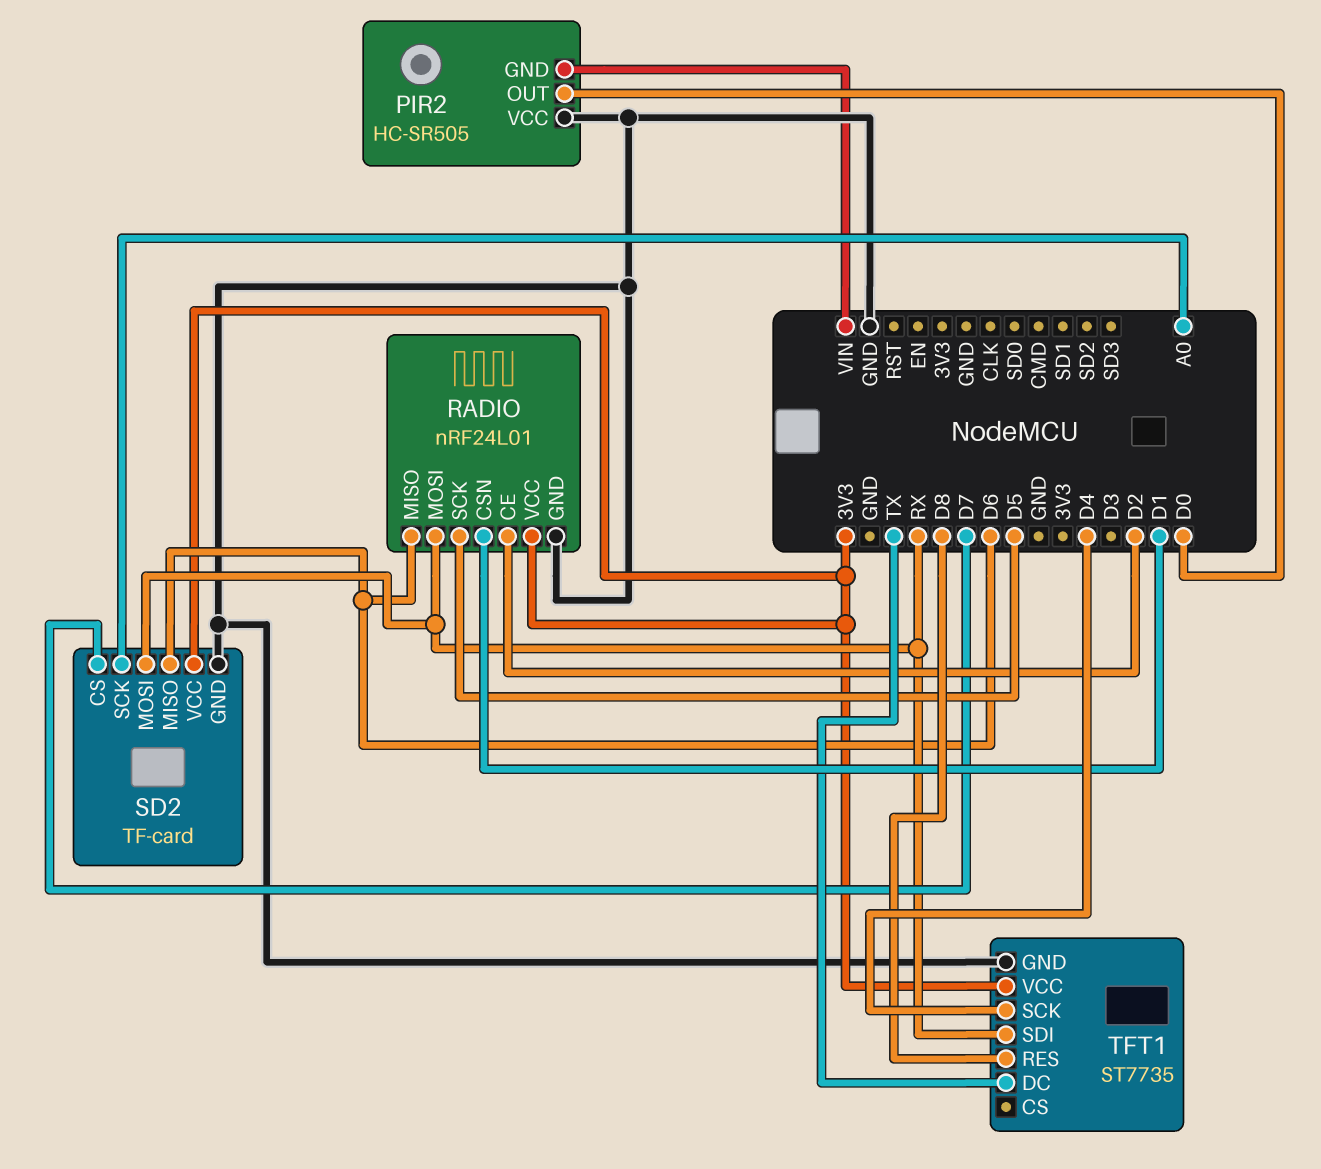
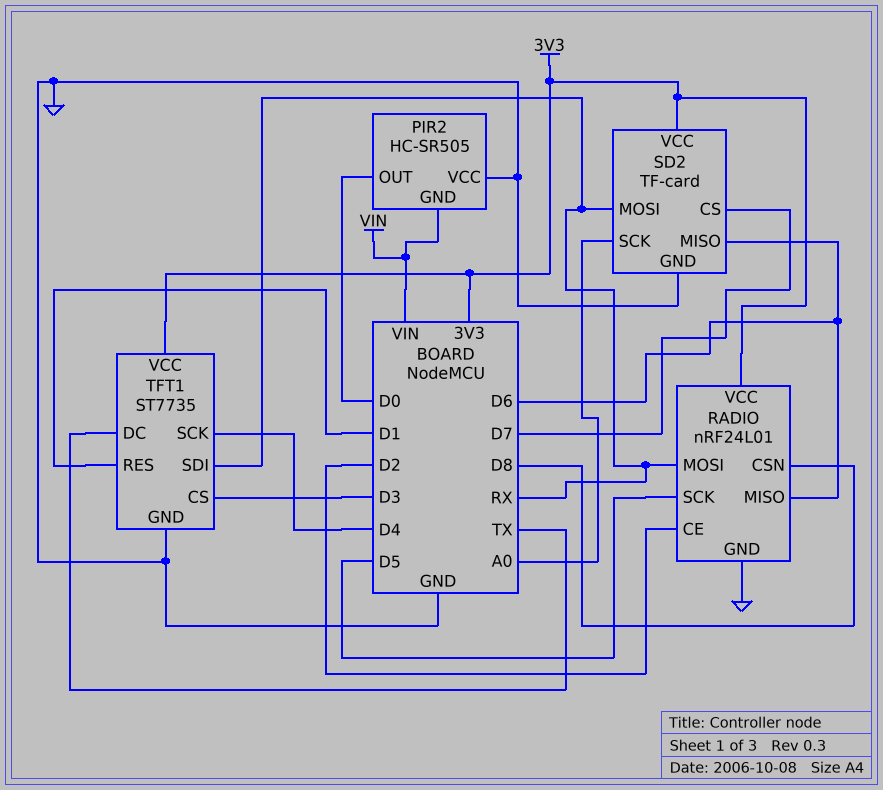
RADIO pin CSN: D1 -> D8
TFT1 pin CS: none -> D3
TFT1 pin RES: D8 -> D1

